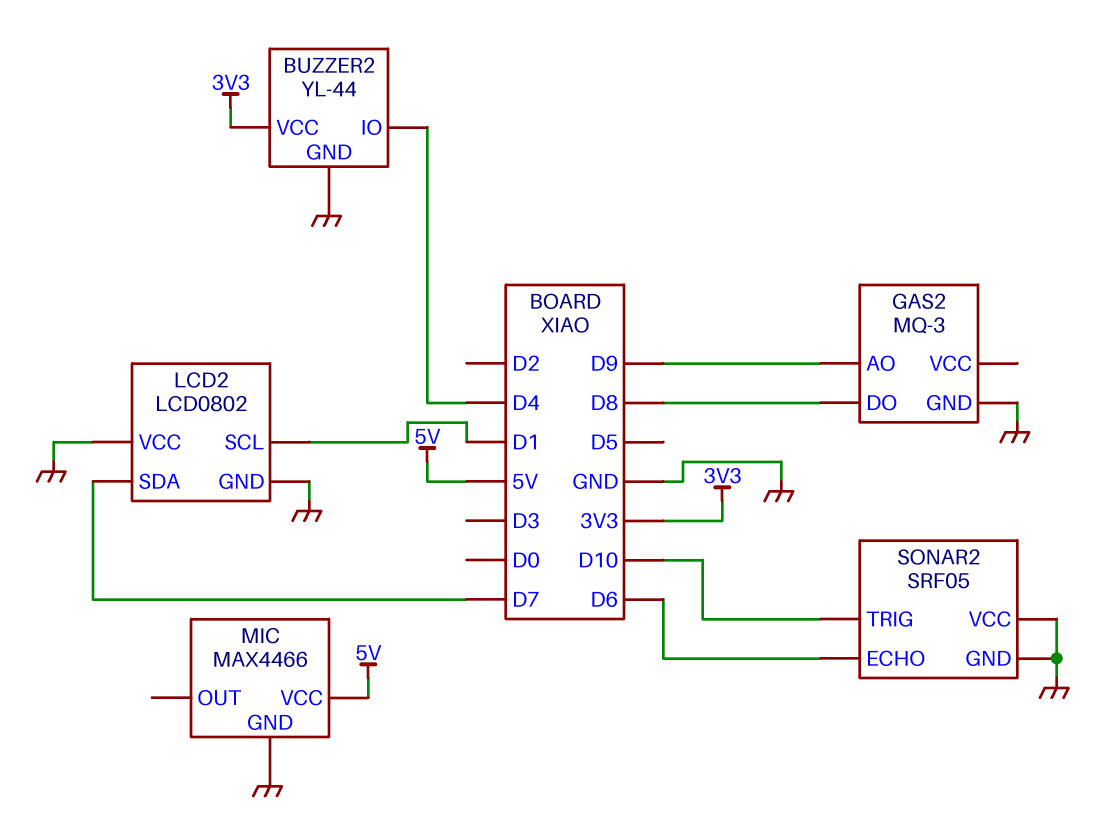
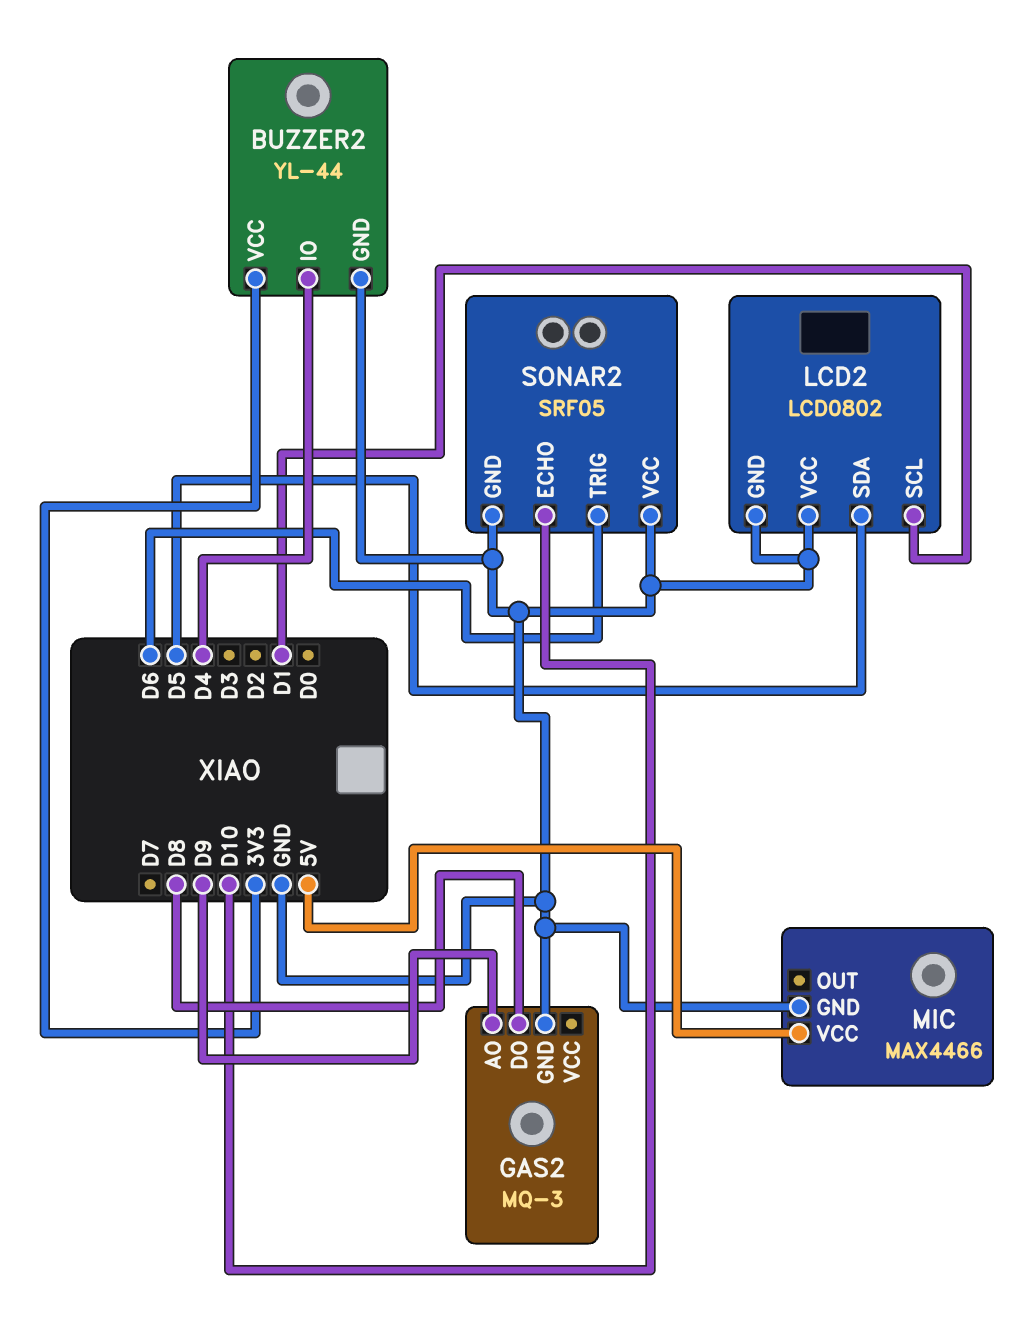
LCD2 pin SDA: D7 -> D5
SONAR2 pin ECHO: D6 -> D10
SONAR2 pin TRIG: D10 -> D6

